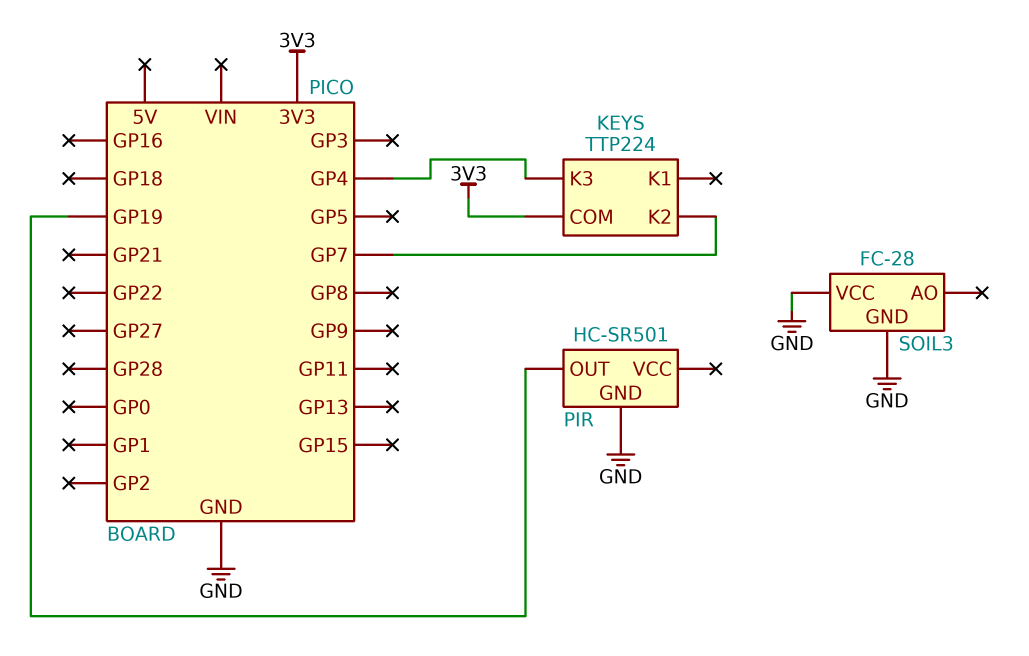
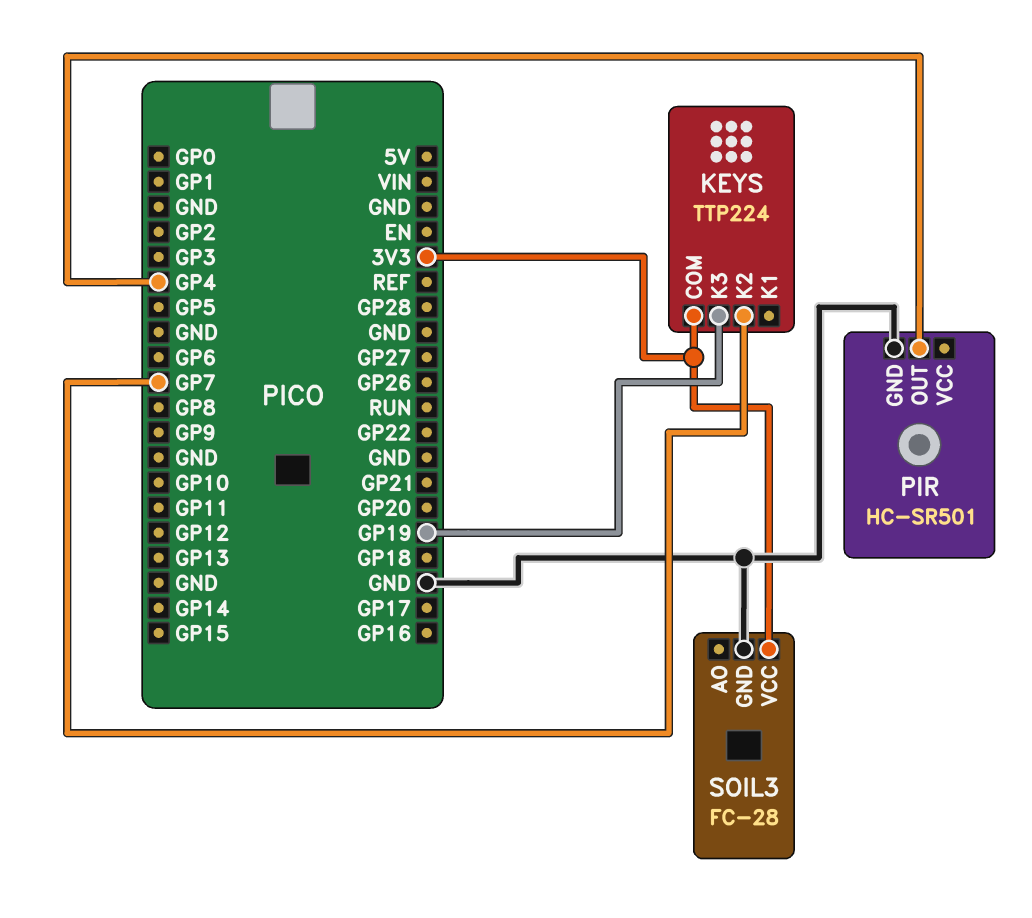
KEYS pin K3: GP4 -> GP19
PIR pin OUT: GP19 -> GP4
SOIL3 pin VCC: GND -> 3V3

